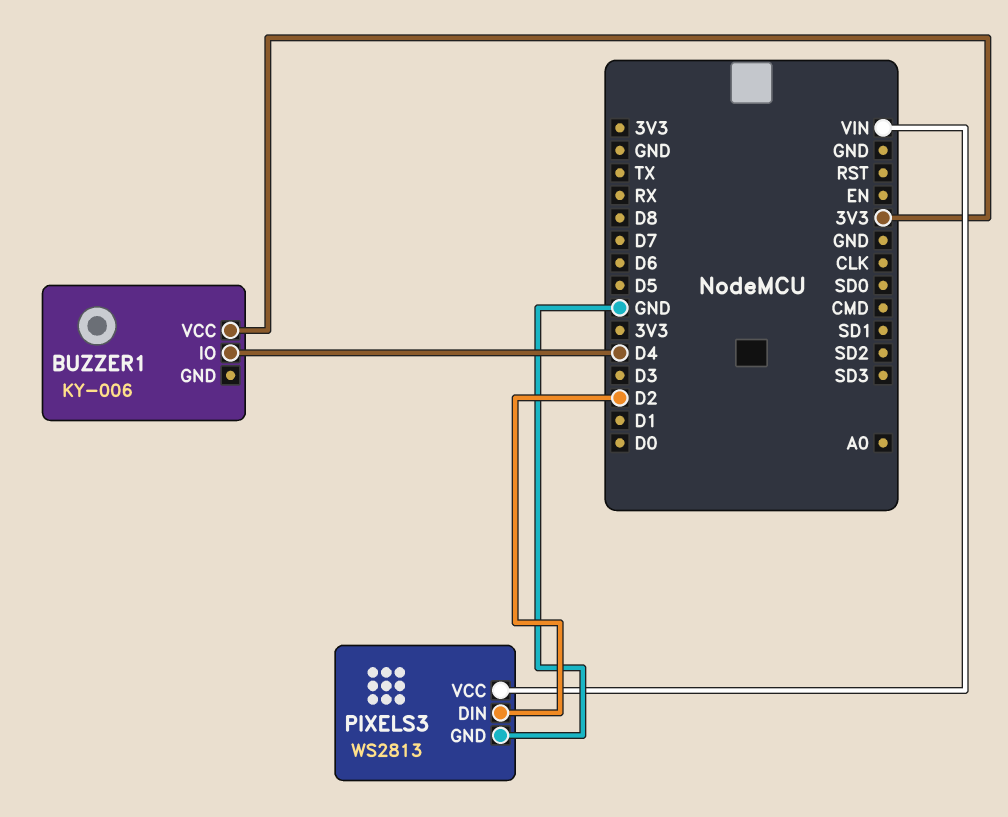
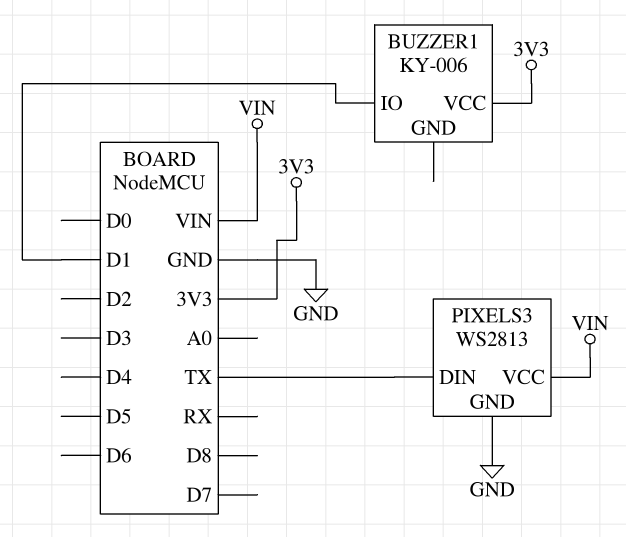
BUZZER1 pin IO: D4 -> D1
PIXELS3 pin DIN: D2 -> TX

